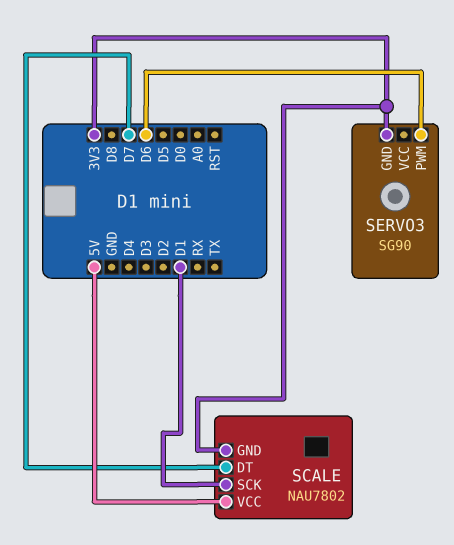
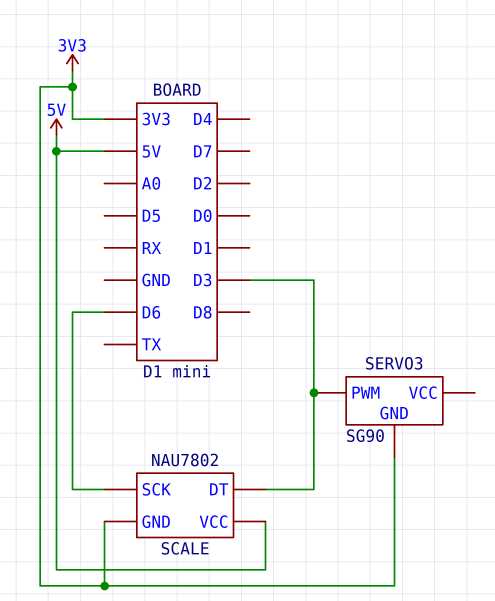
SCALE pin DT: D7 -> D3
SCALE pin SCK: D1 -> D6
SERVO3 pin PWM: D6 -> D3

